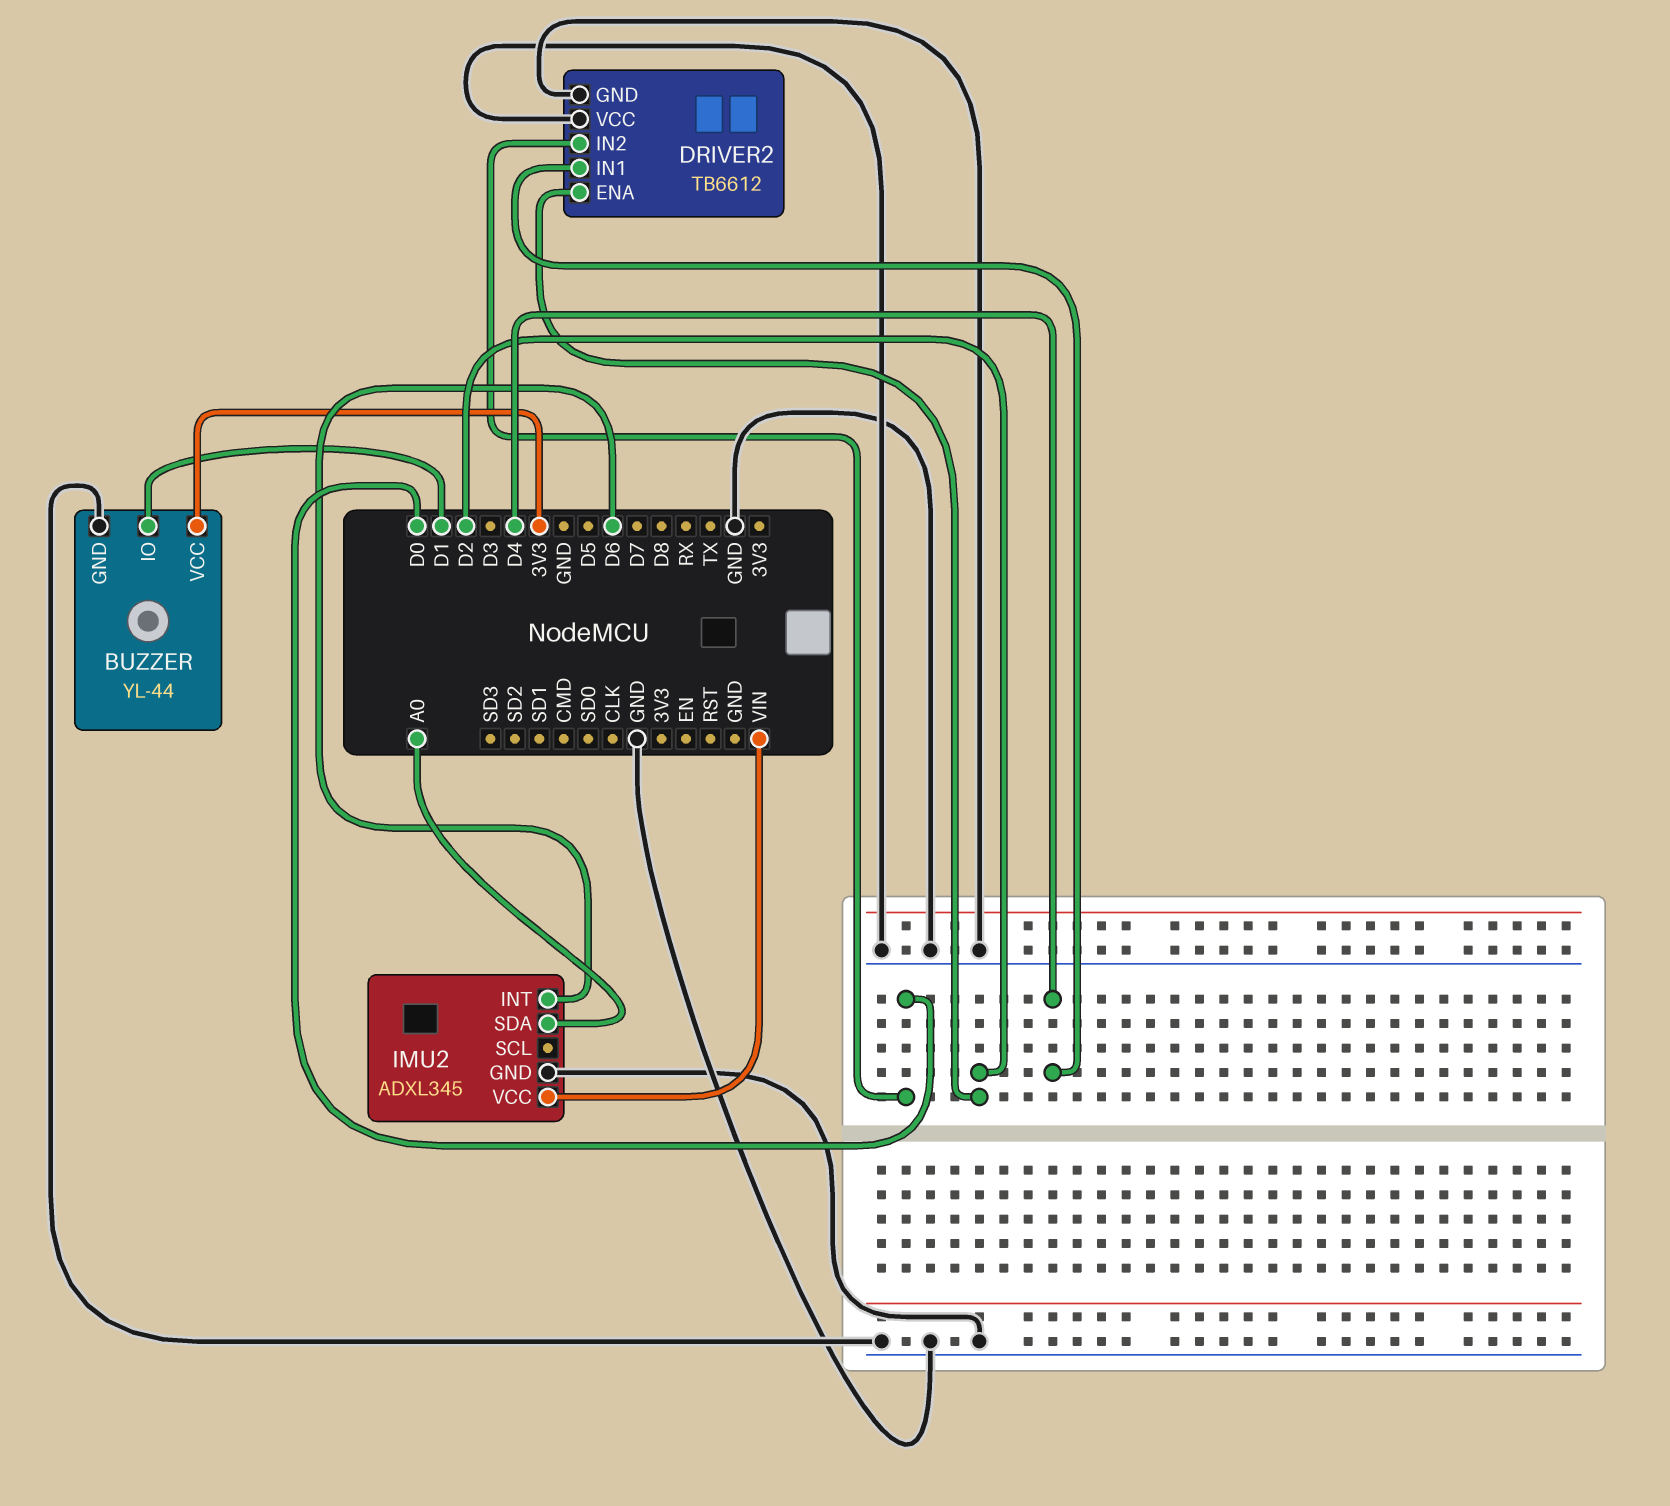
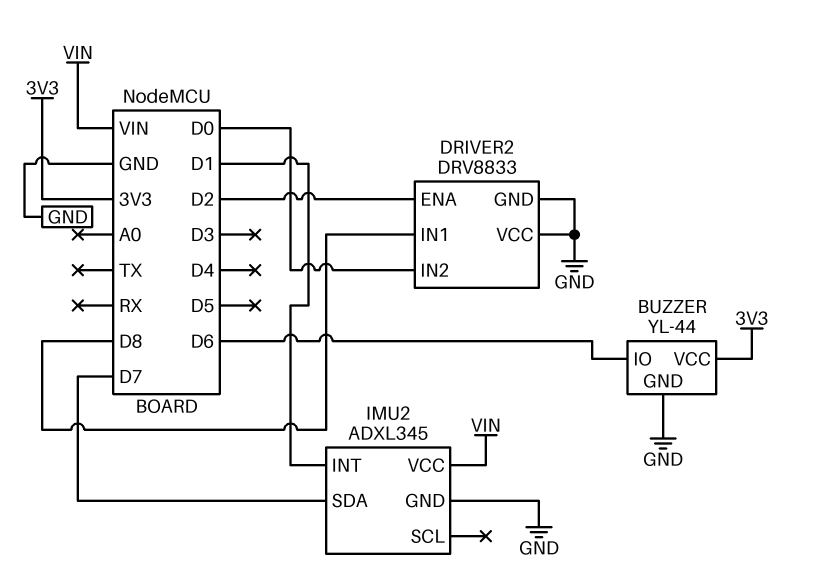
BUZZER pin IO: D1 -> D6
DRIVER2: TB6612 -> DRV8833
DRIVER2 pin IN1: D4 -> D8
IMU2 pin INT: D6 -> D1
IMU2 pin SDA: A0 -> D7

